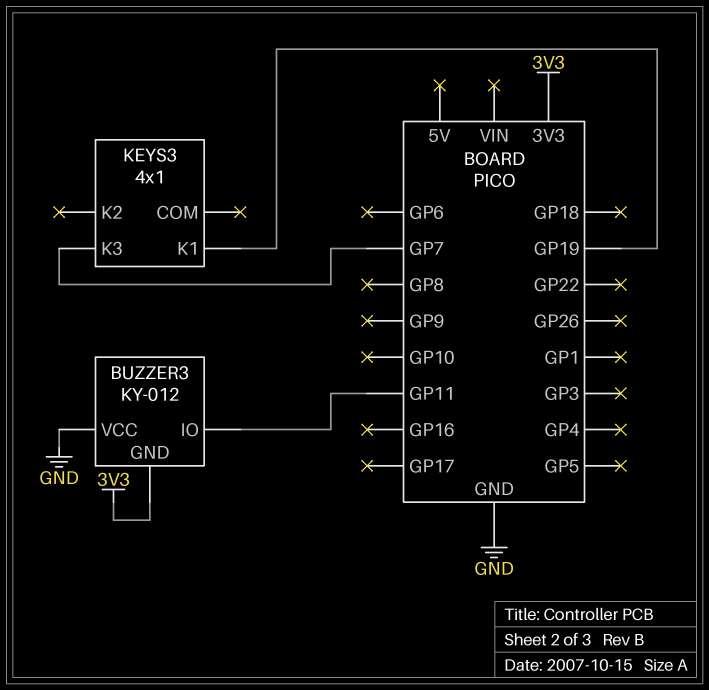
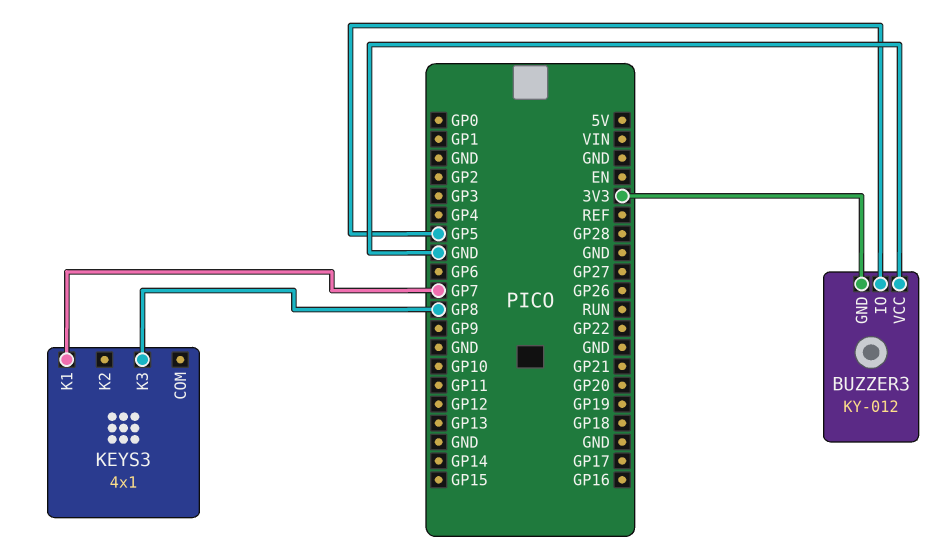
BUZZER3 pin IO: GP11 -> GP5
KEYS3 pin K1: GP19 -> GP7
KEYS3 pin K3: GP7 -> GP8

